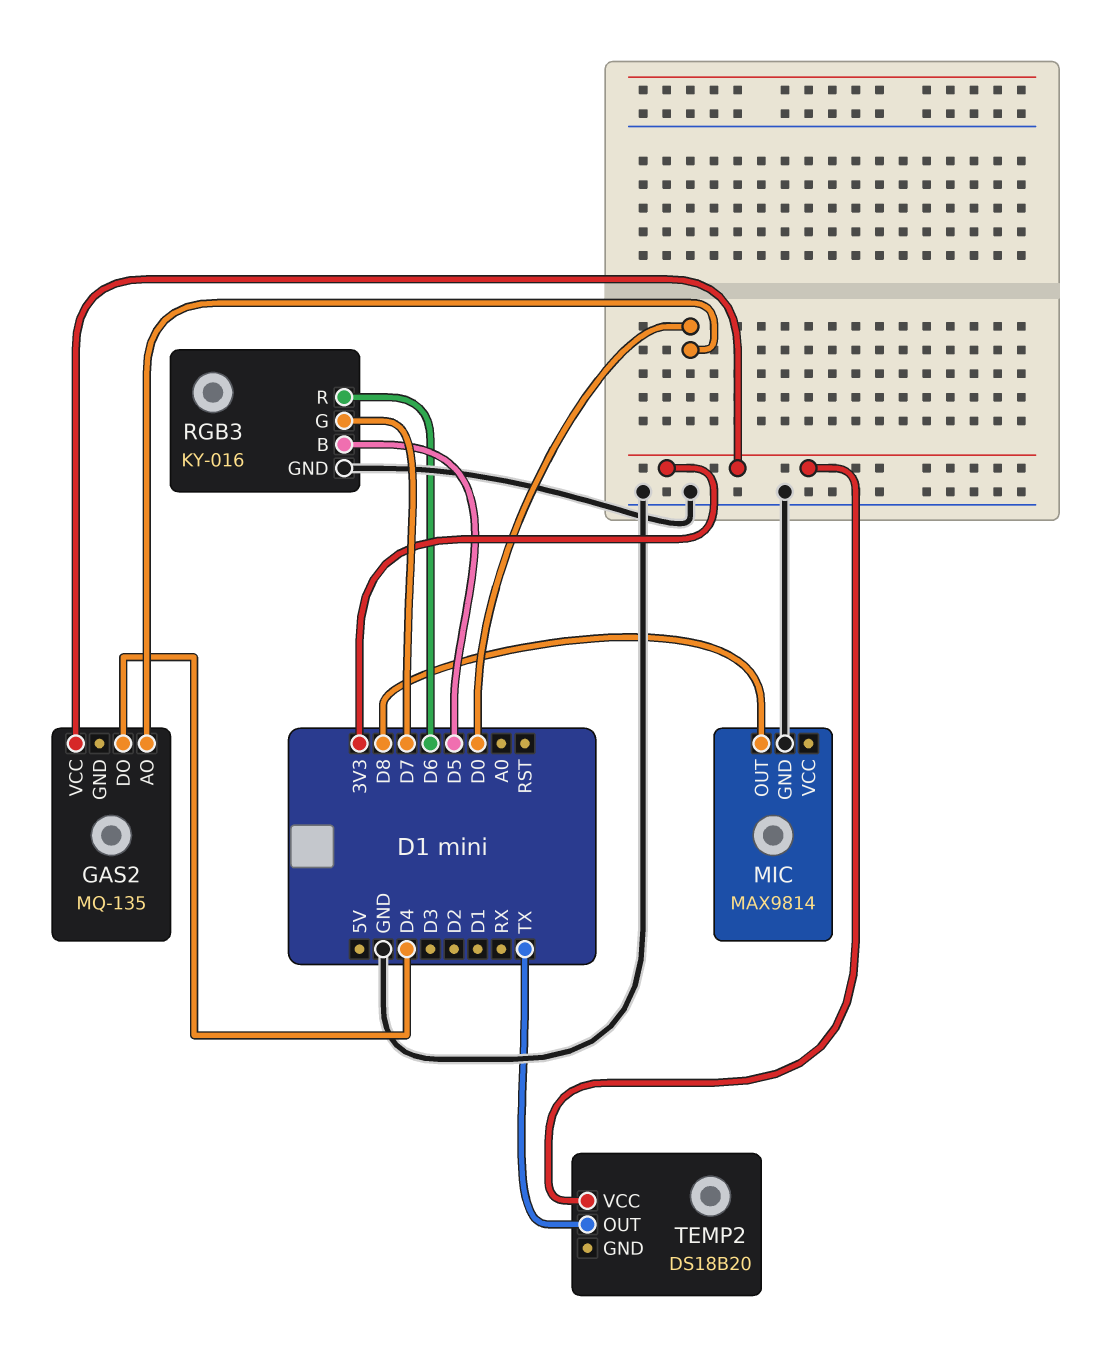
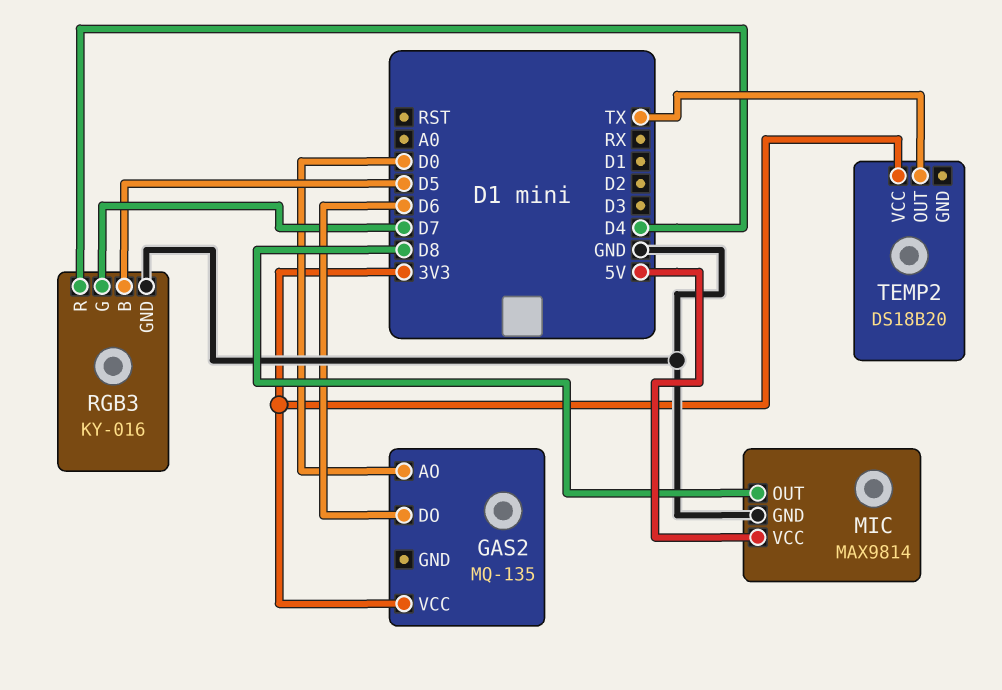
GAS2 pin DO: D4 -> D6
MIC pin VCC: none -> 5V
RGB3 pin R: D6 -> D4

